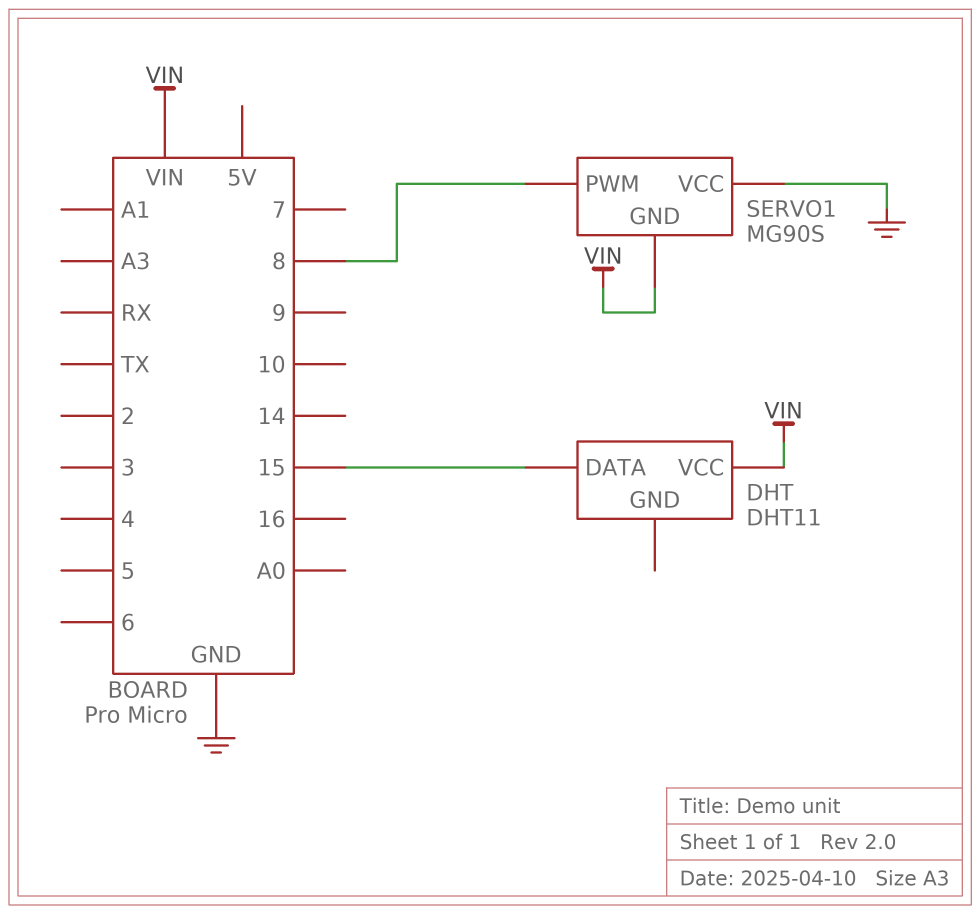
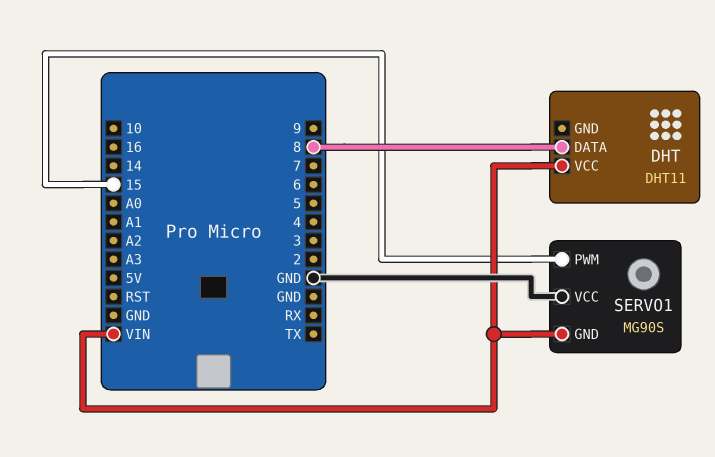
DHT pin DATA: 15 -> 8
SERVO1 pin PWM: 8 -> 15

